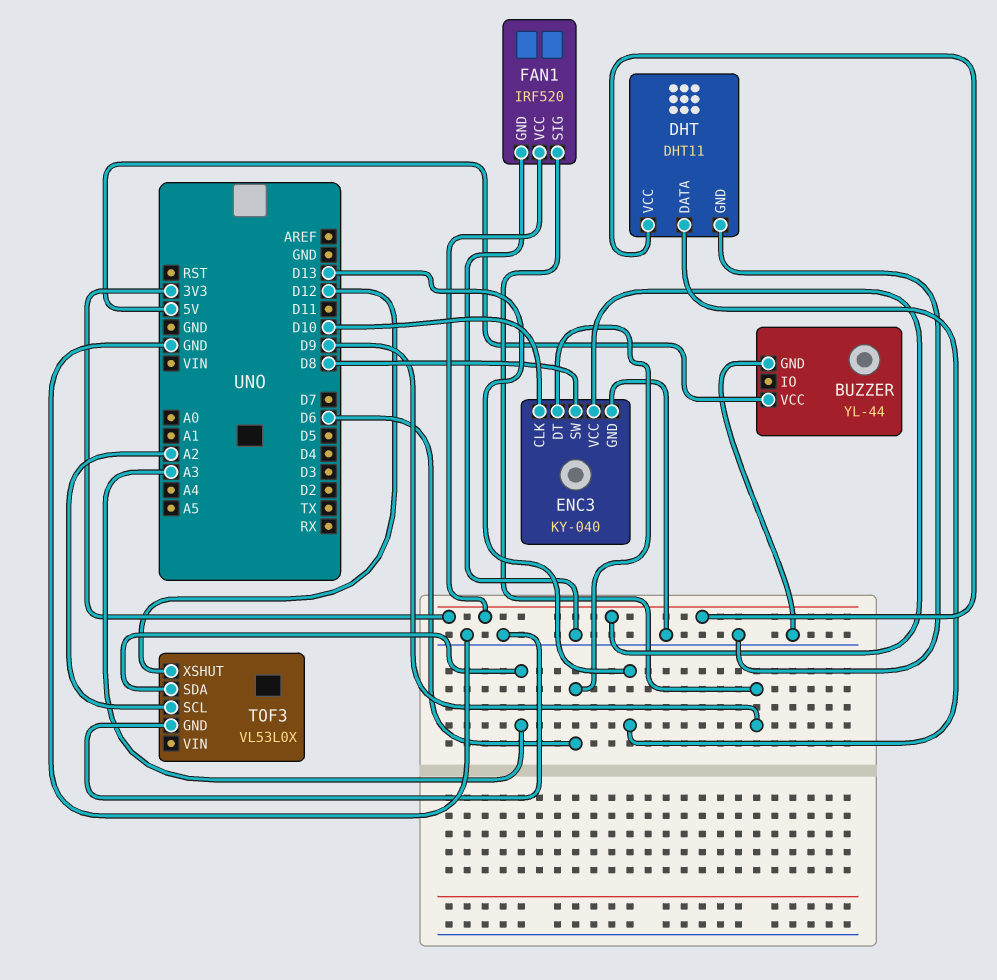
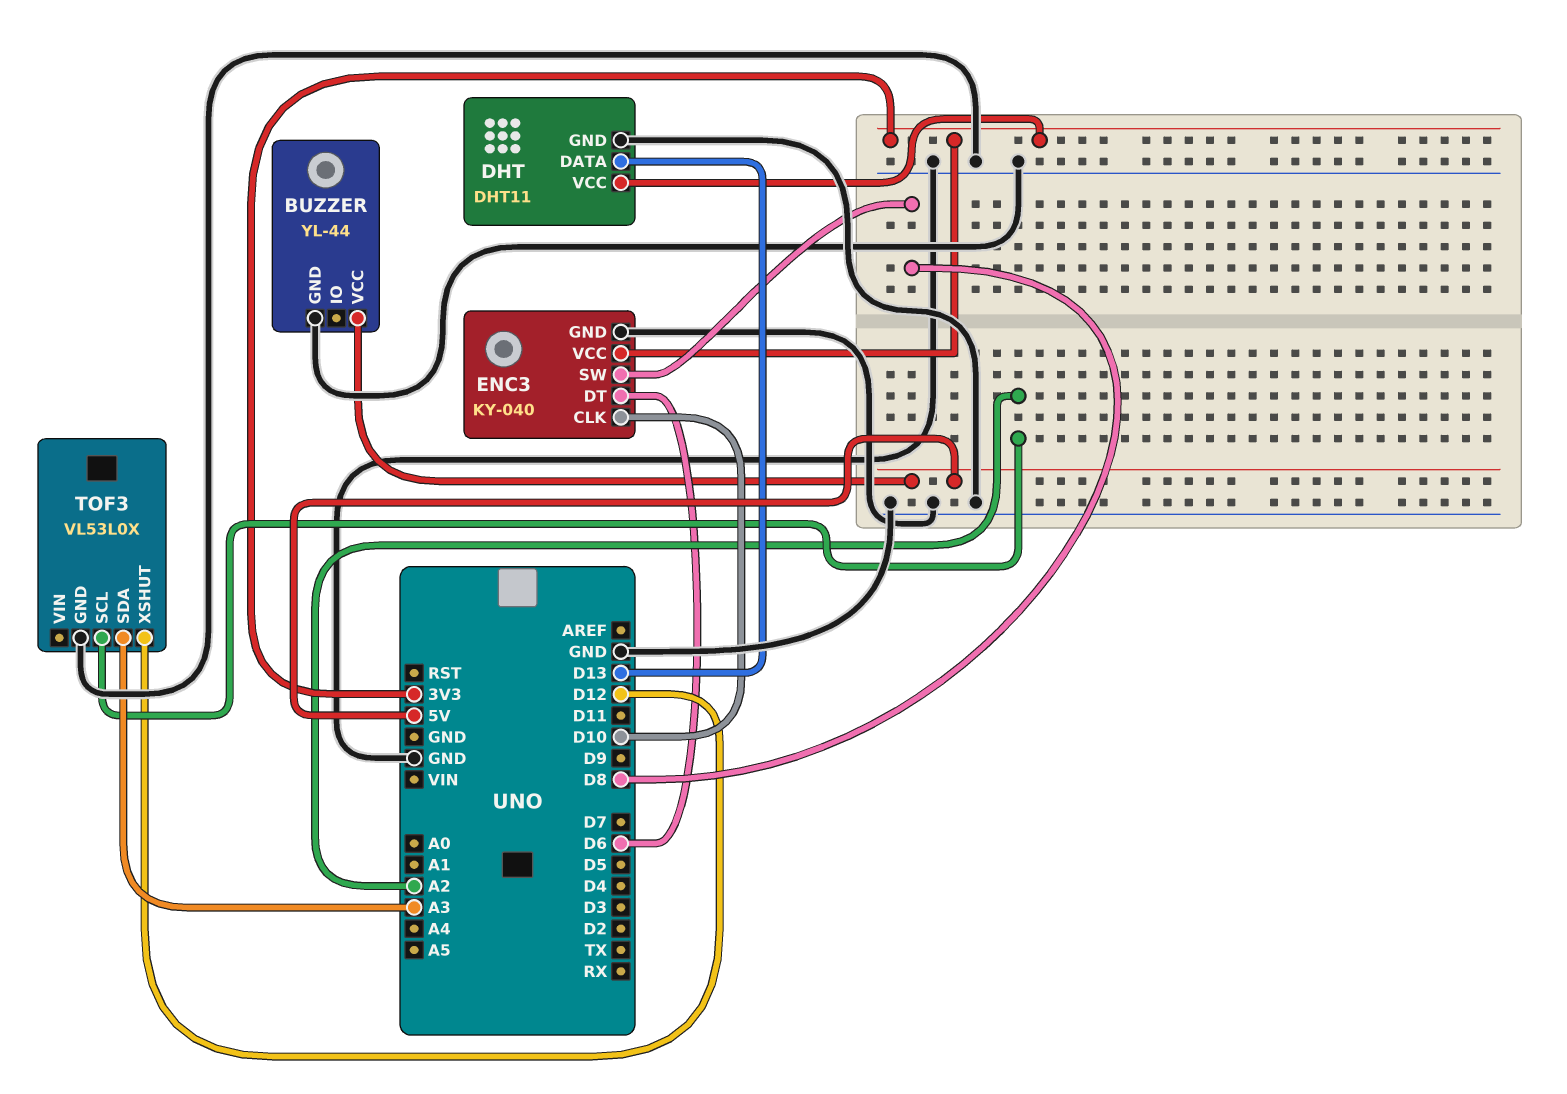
FAN1: IRF520 -> none
FAN1 pin GND: GND -> none
FAN1 pin SIG: D9 -> none
FAN1 pin VCC: 3V3 -> none

